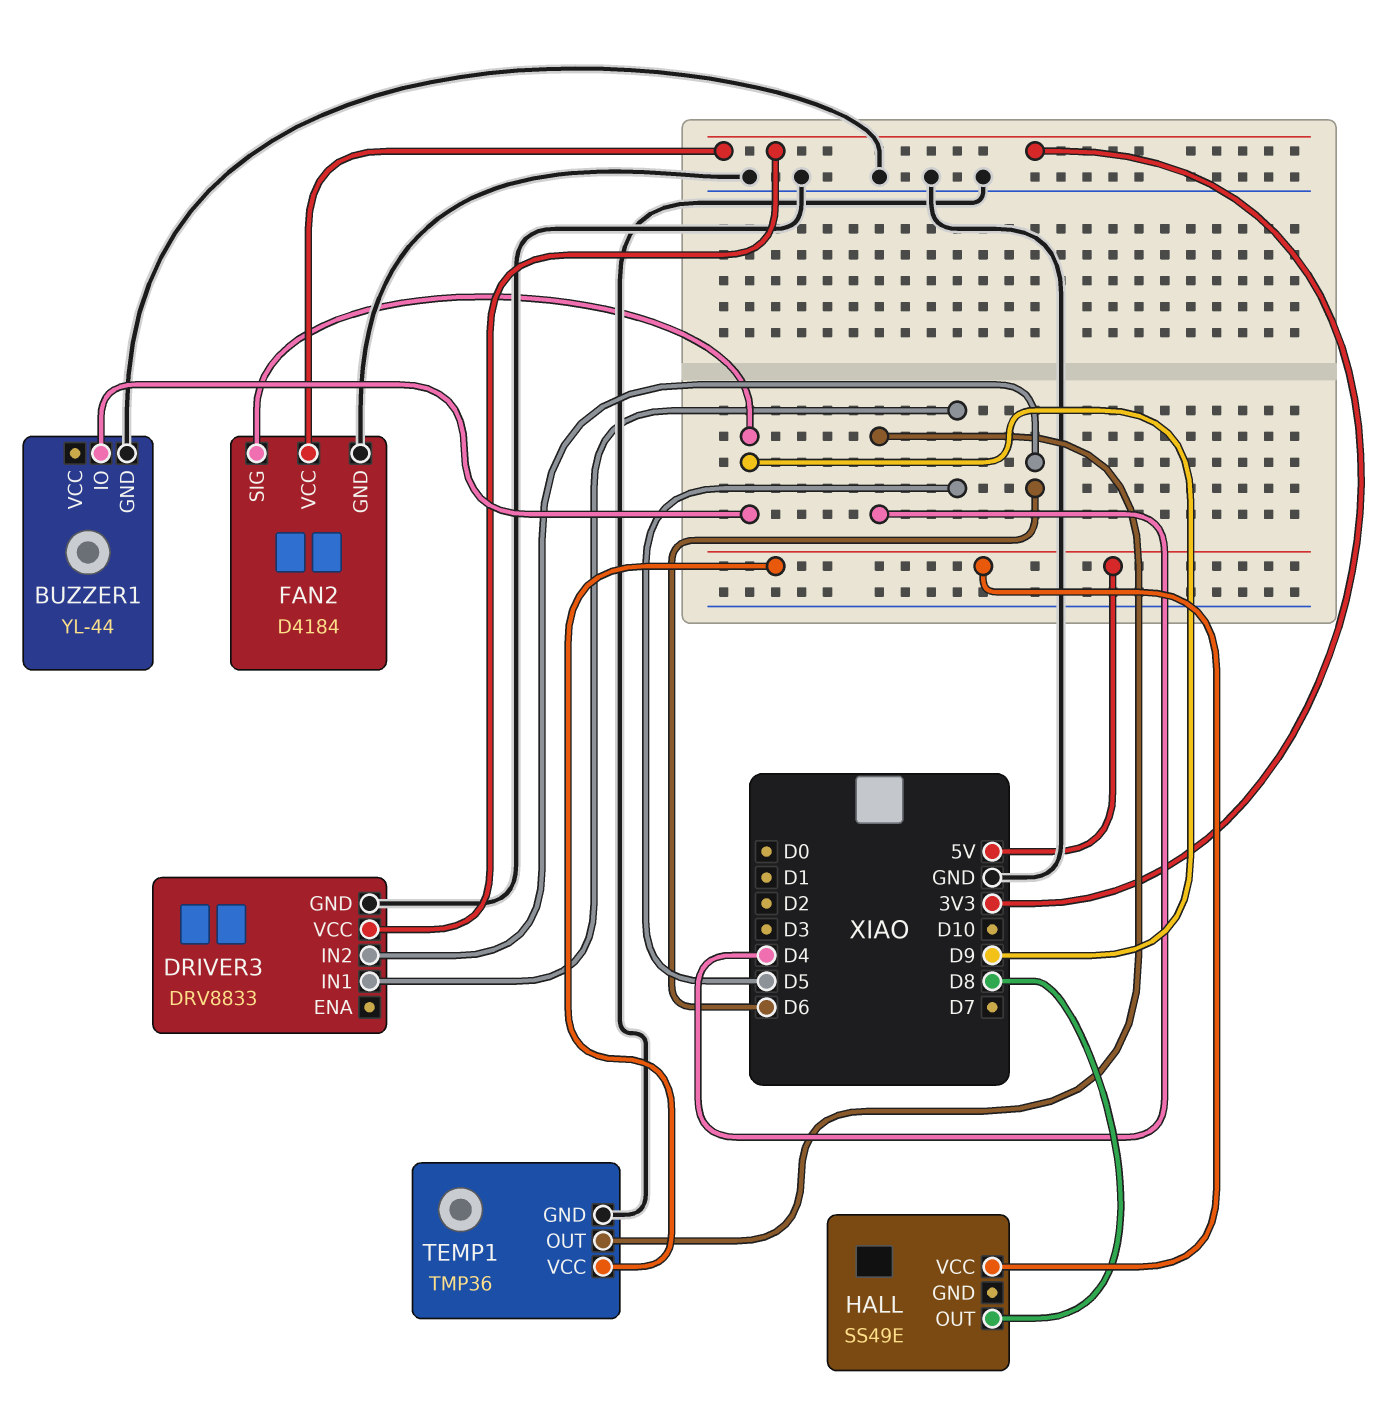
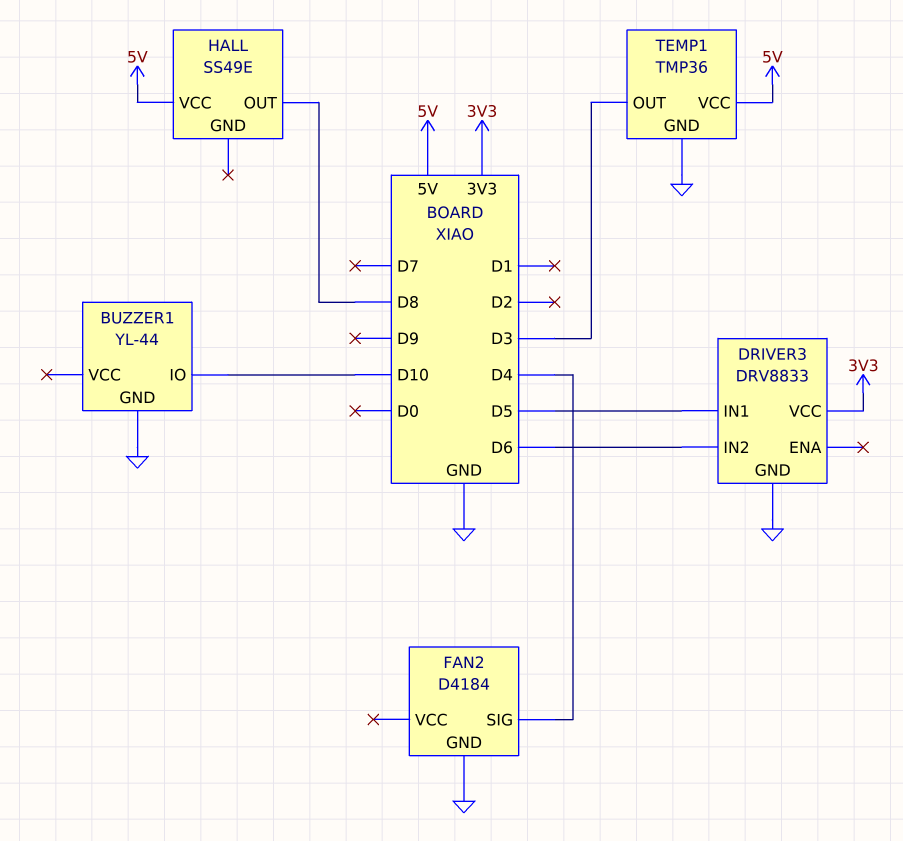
BUZZER1 pin IO: D9 -> D10
FAN2 pin SIG: D9 -> D4
FAN2 pin VCC: 3V3 -> none
TEMP1 pin OUT: D4 -> D3

